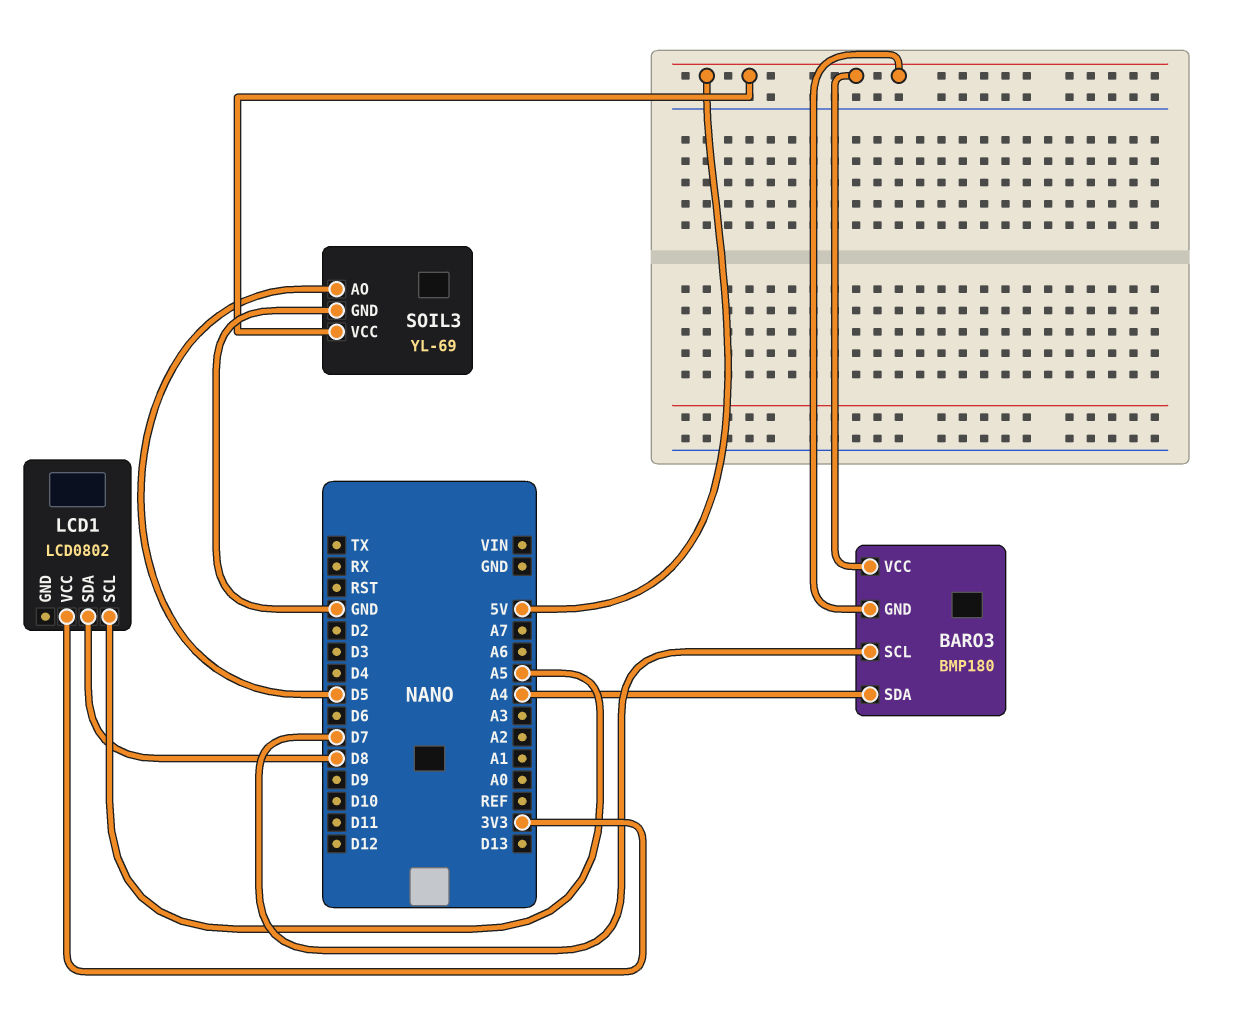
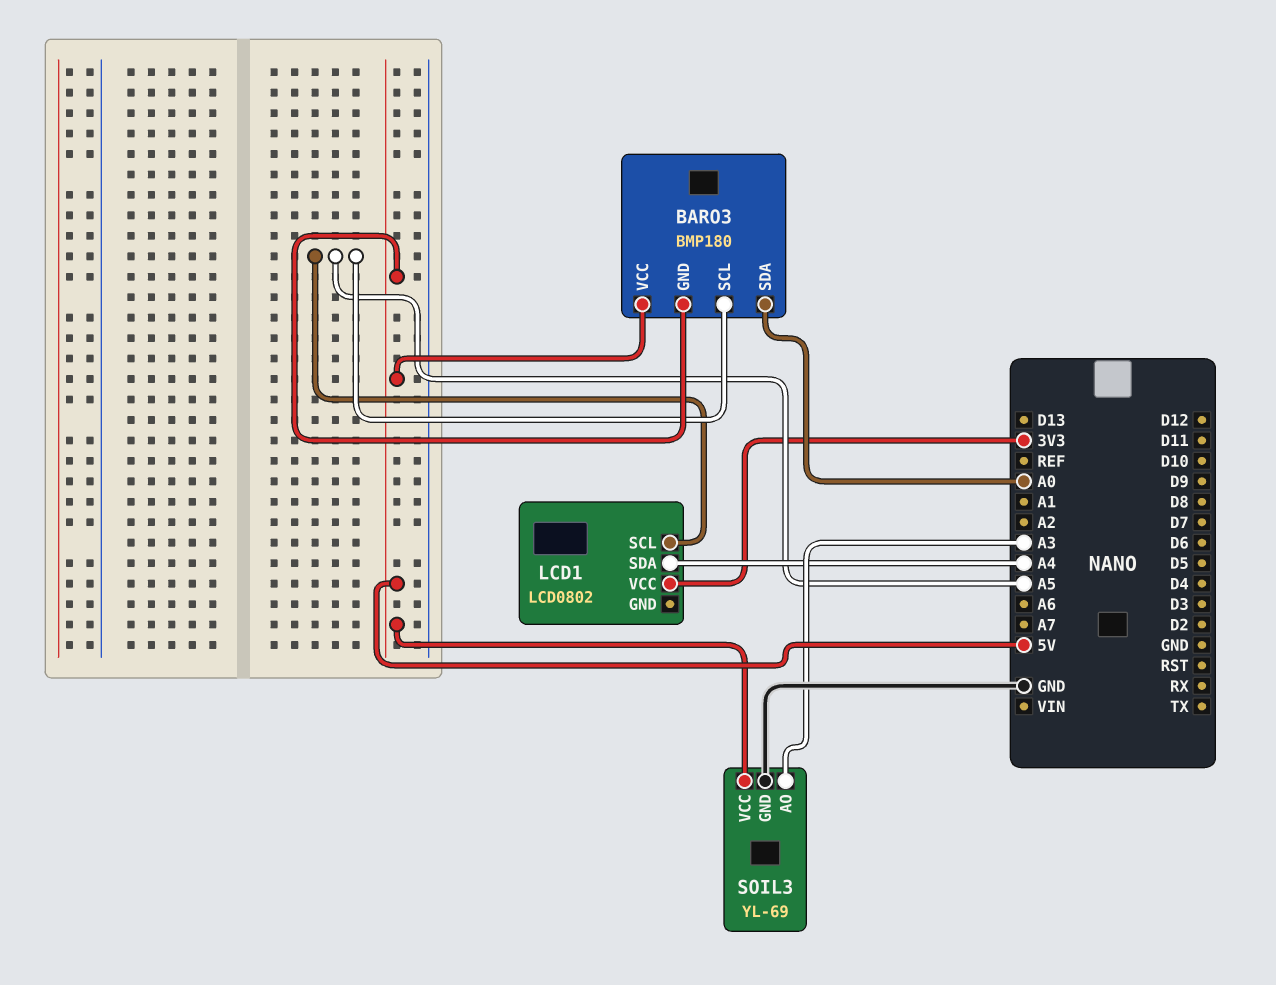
BARO3 pin SCL: D7 -> A5
BARO3 pin SDA: A4 -> A0
LCD1 pin SDA: D8 -> A4
SOIL3 pin AO: D5 -> A3

